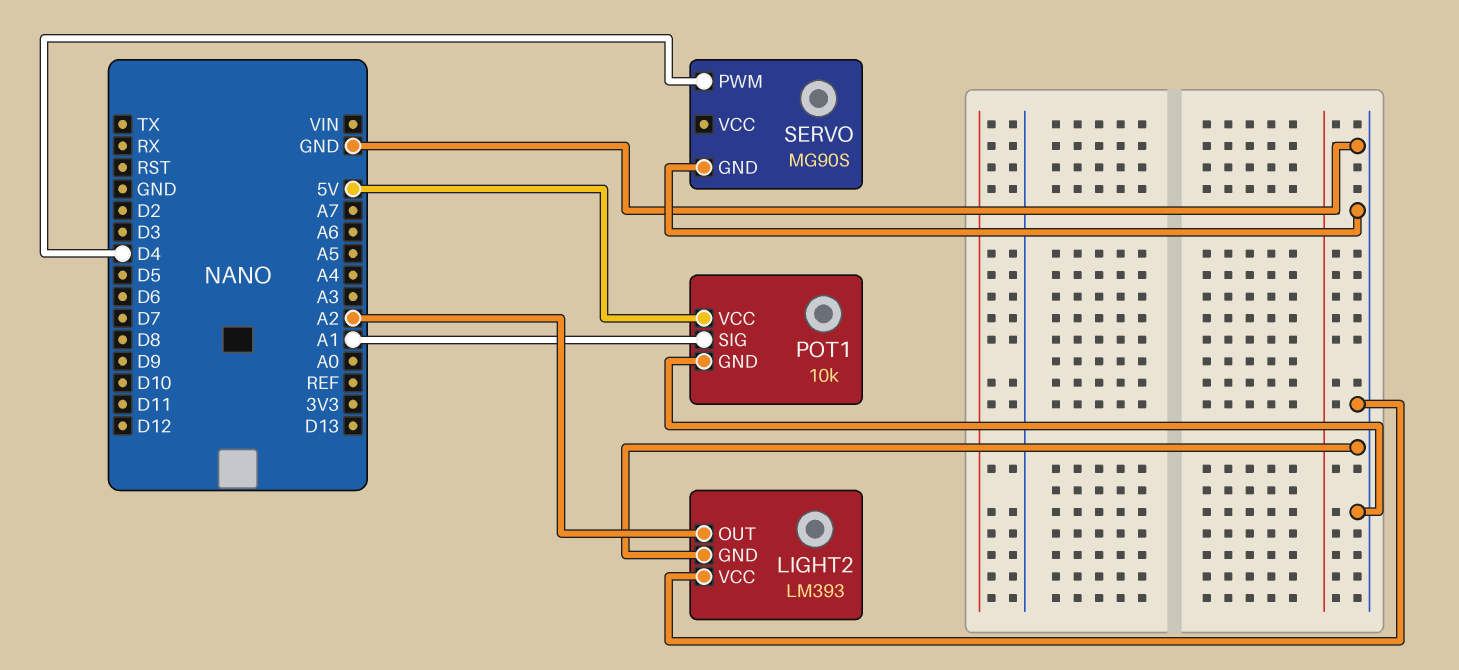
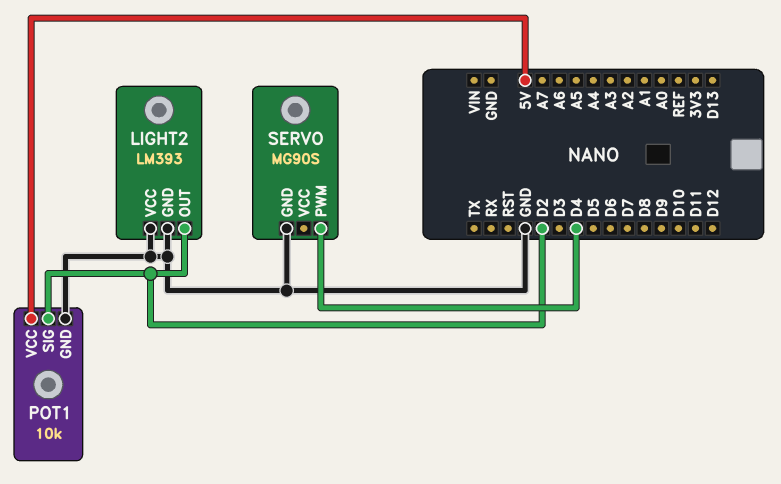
LIGHT2 pin OUT: A2 -> D2
POT1 pin SIG: A1 -> D2

